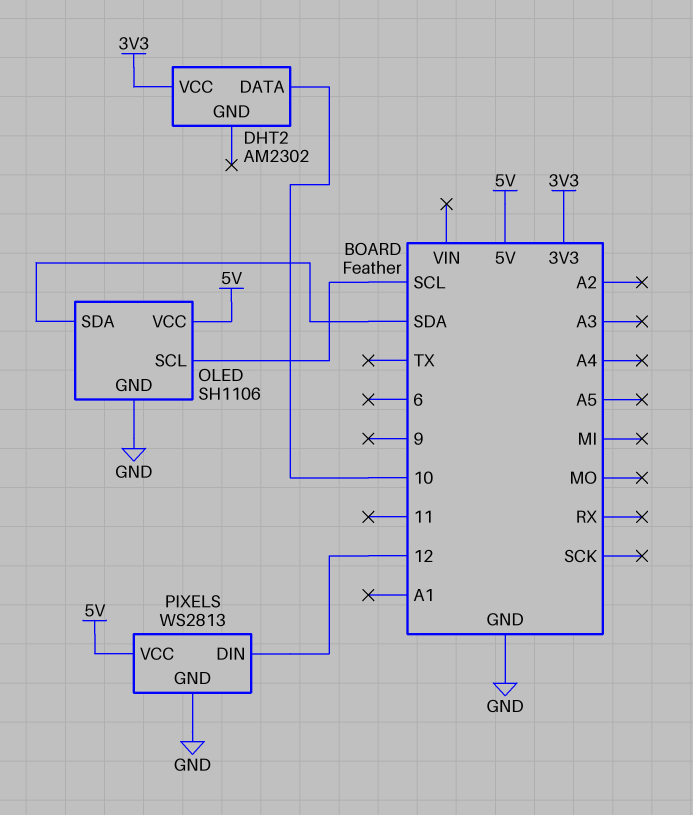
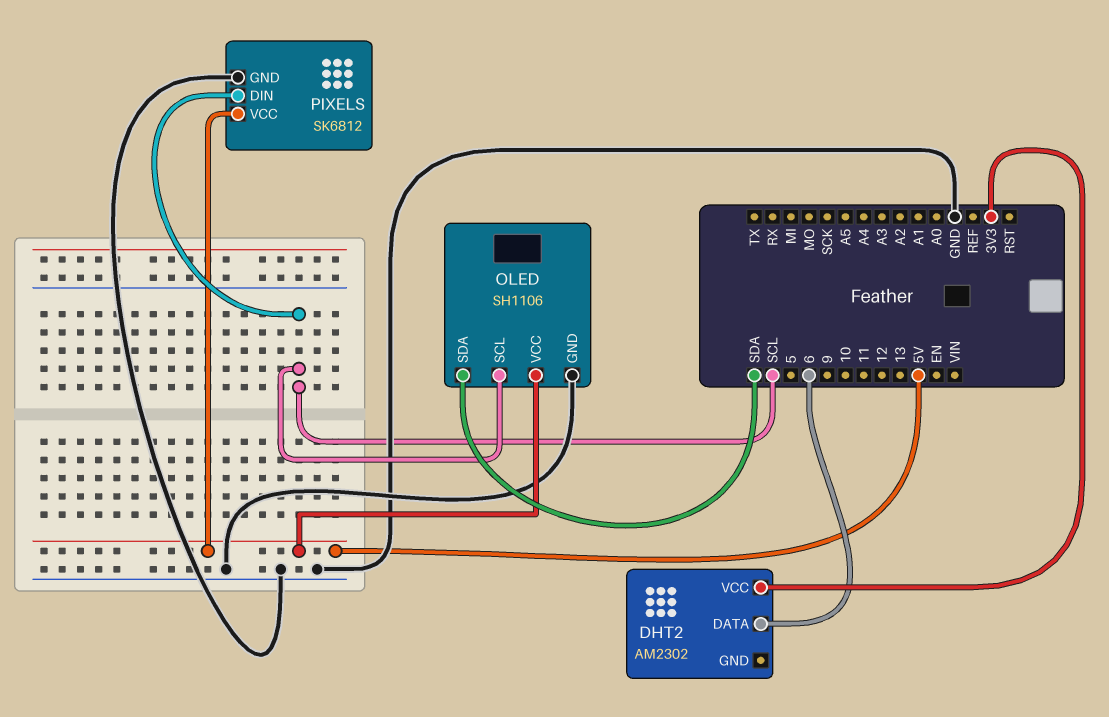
DHT2 pin DATA: 10 -> 6
PIXELS: WS2813 -> SK6812
PIXELS pin DIN: 12 -> SCL

